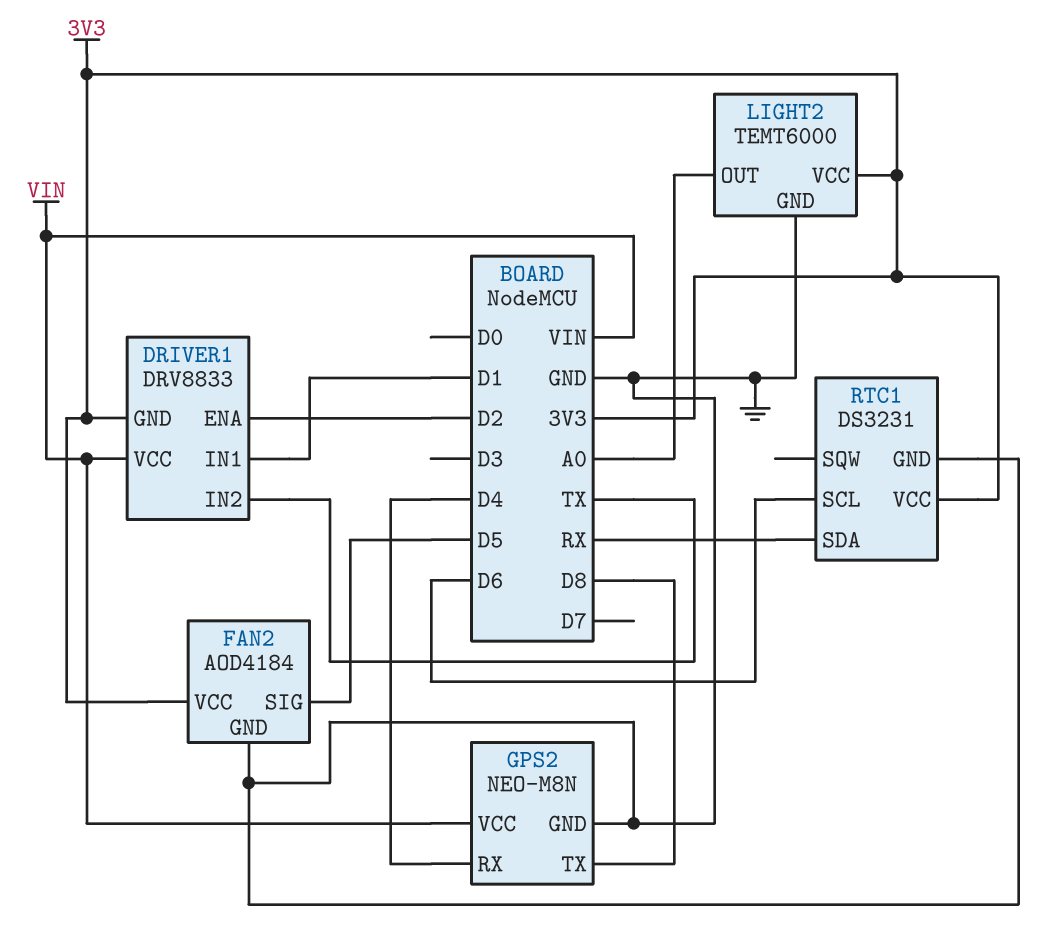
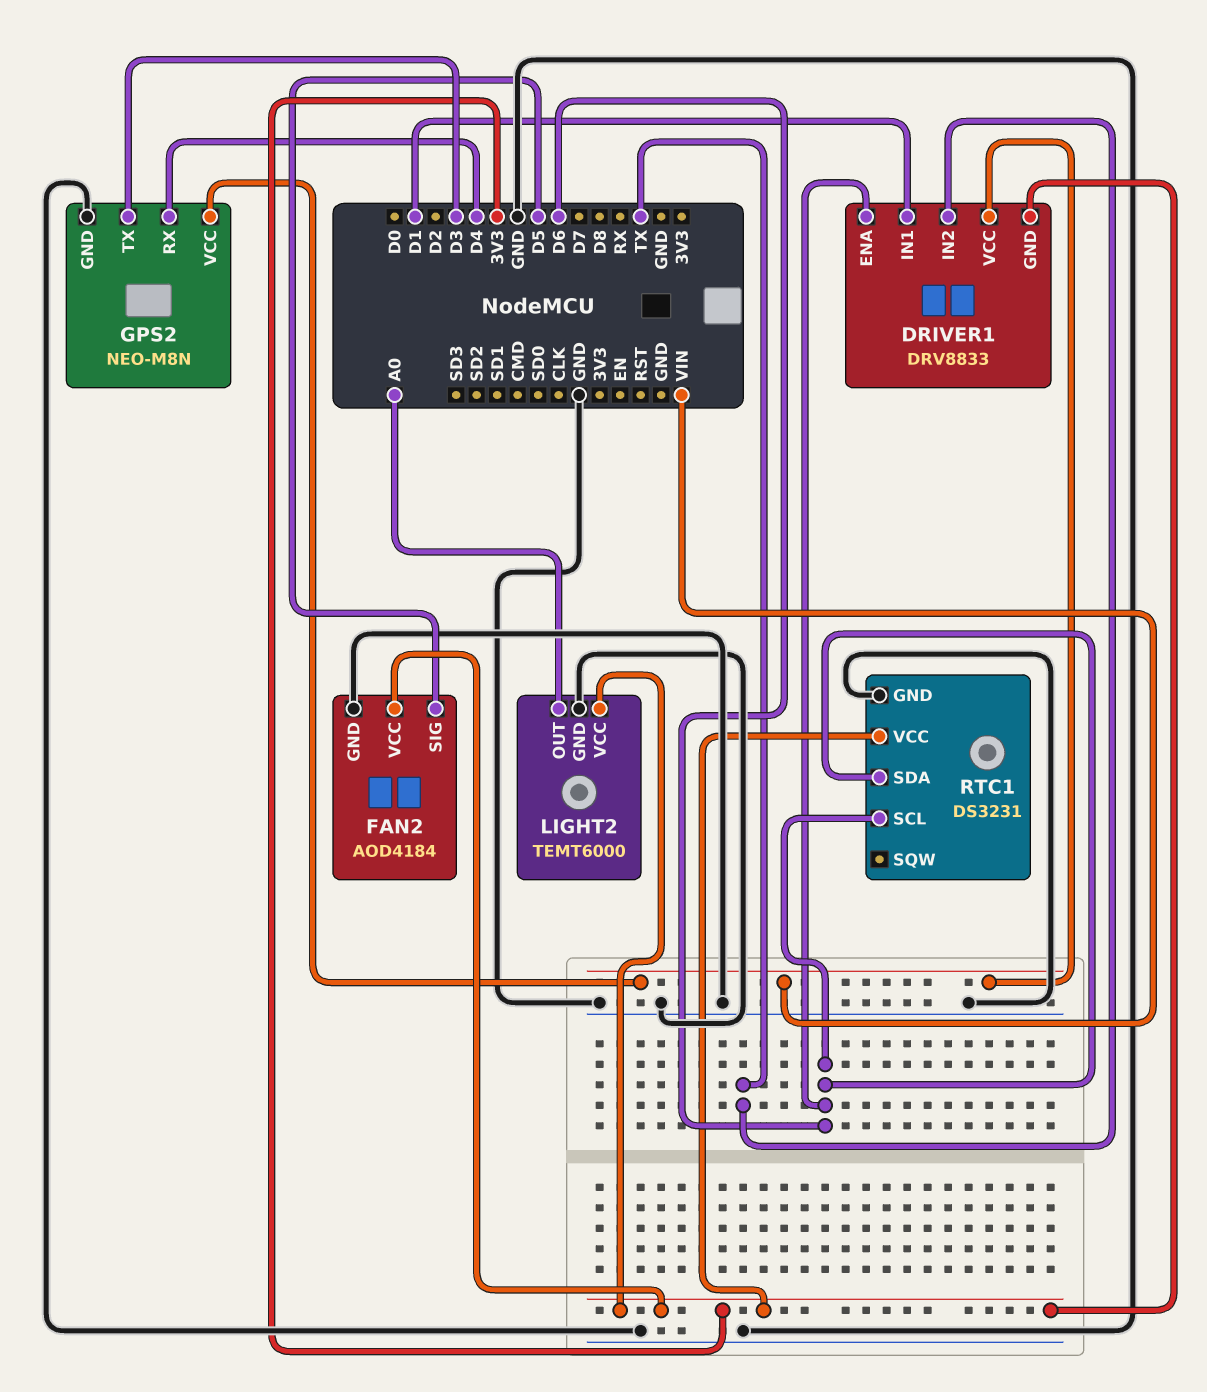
DRIVER1 pin ENA: D2 -> D6
GPS2 pin TX: D8 -> D3
RTC1 pin SDA: RX -> D6

